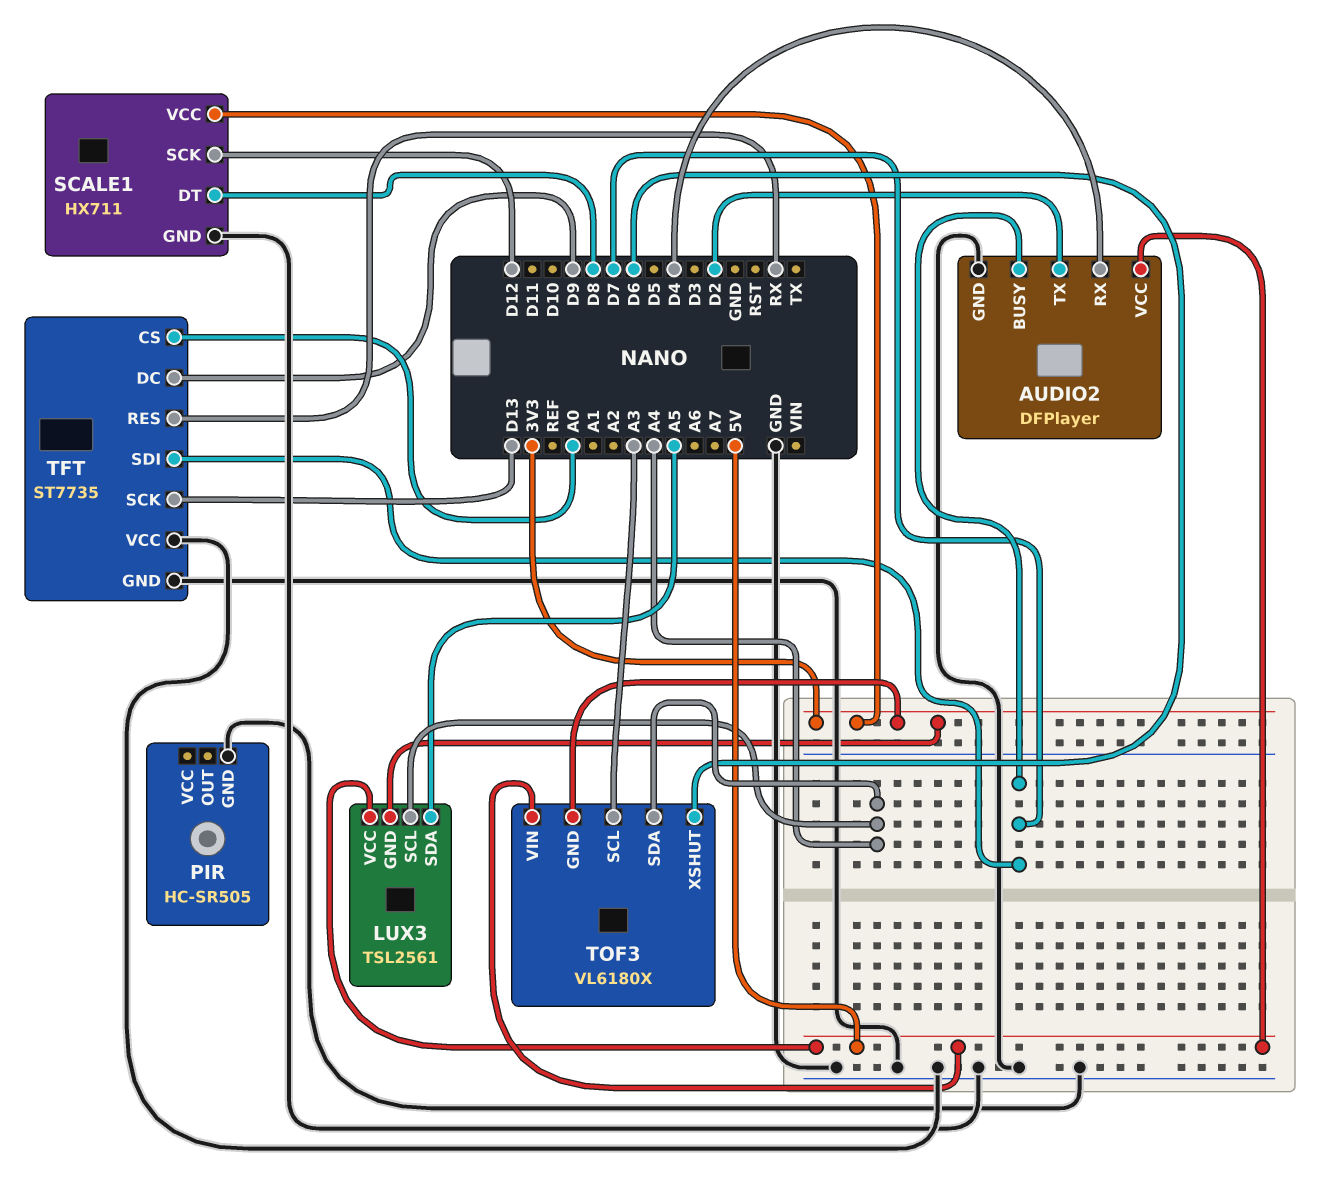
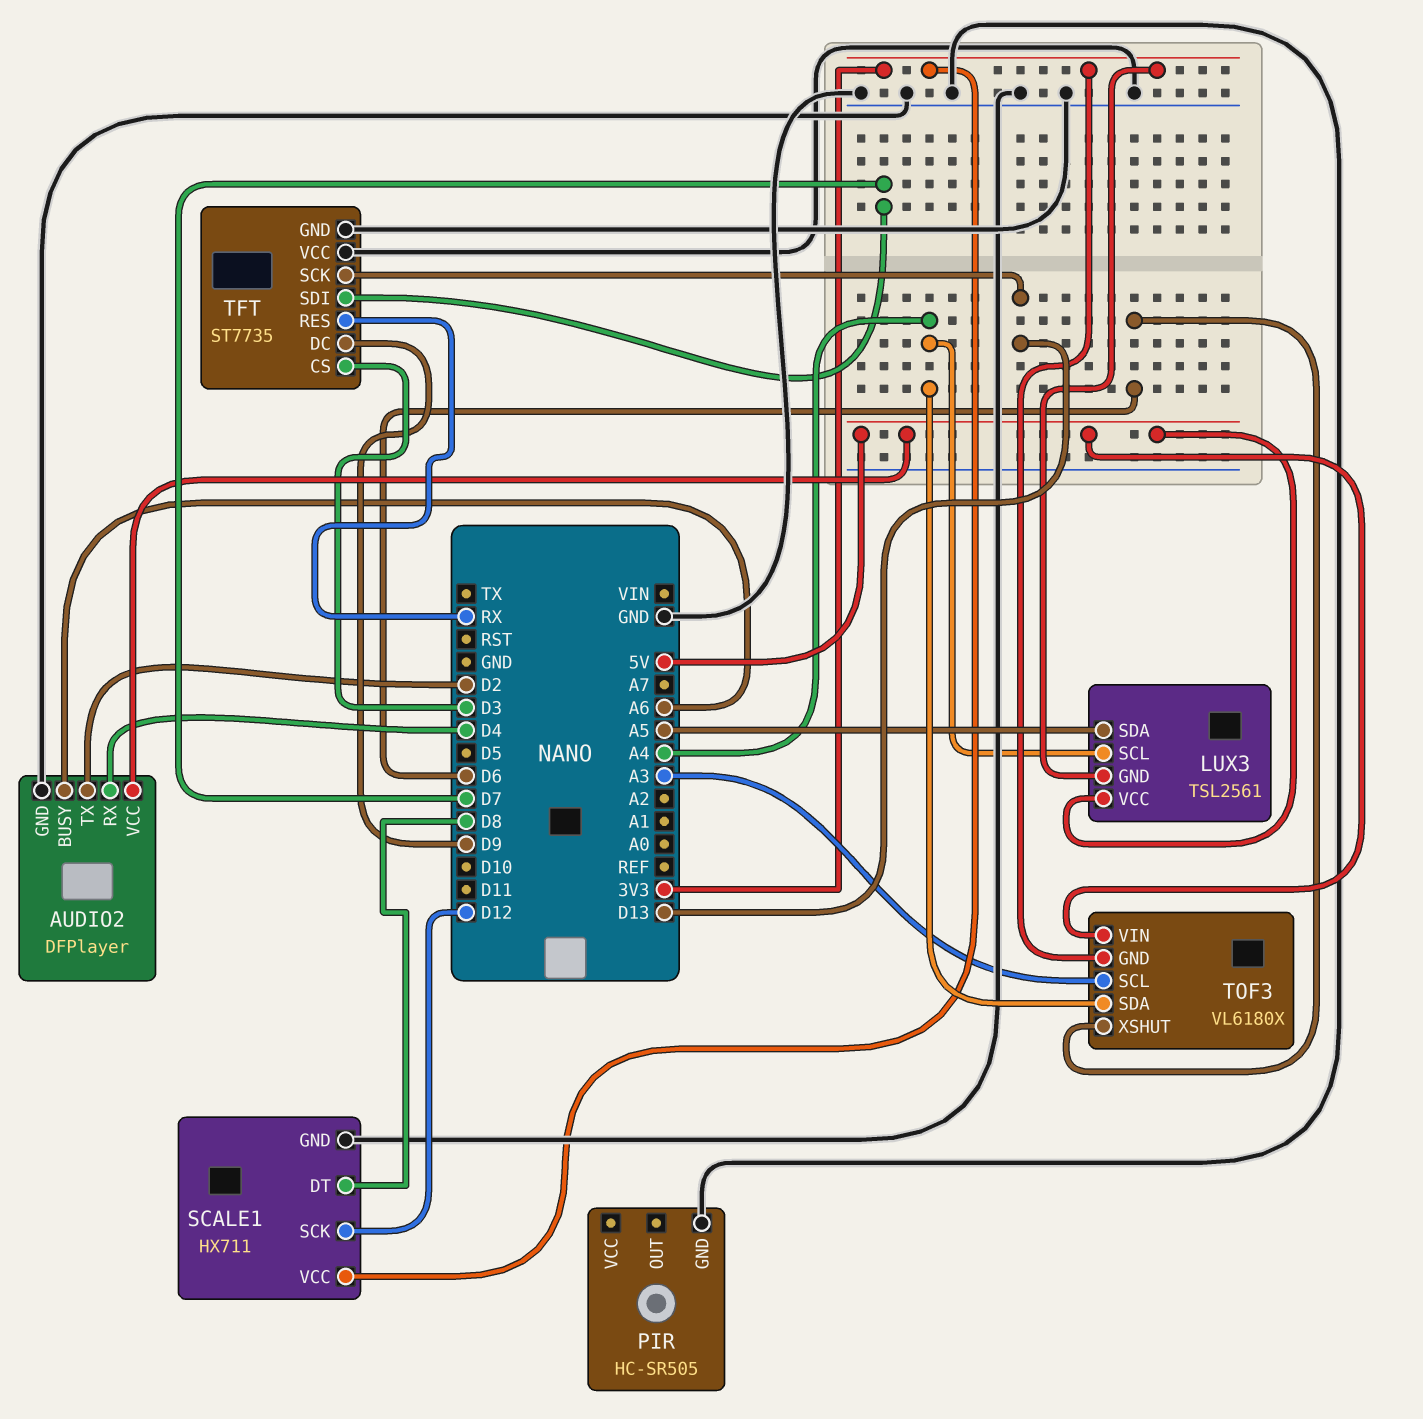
AUDIO2 pin BUSY: D7 -> A6
TFT pin CS: A0 -> D3

